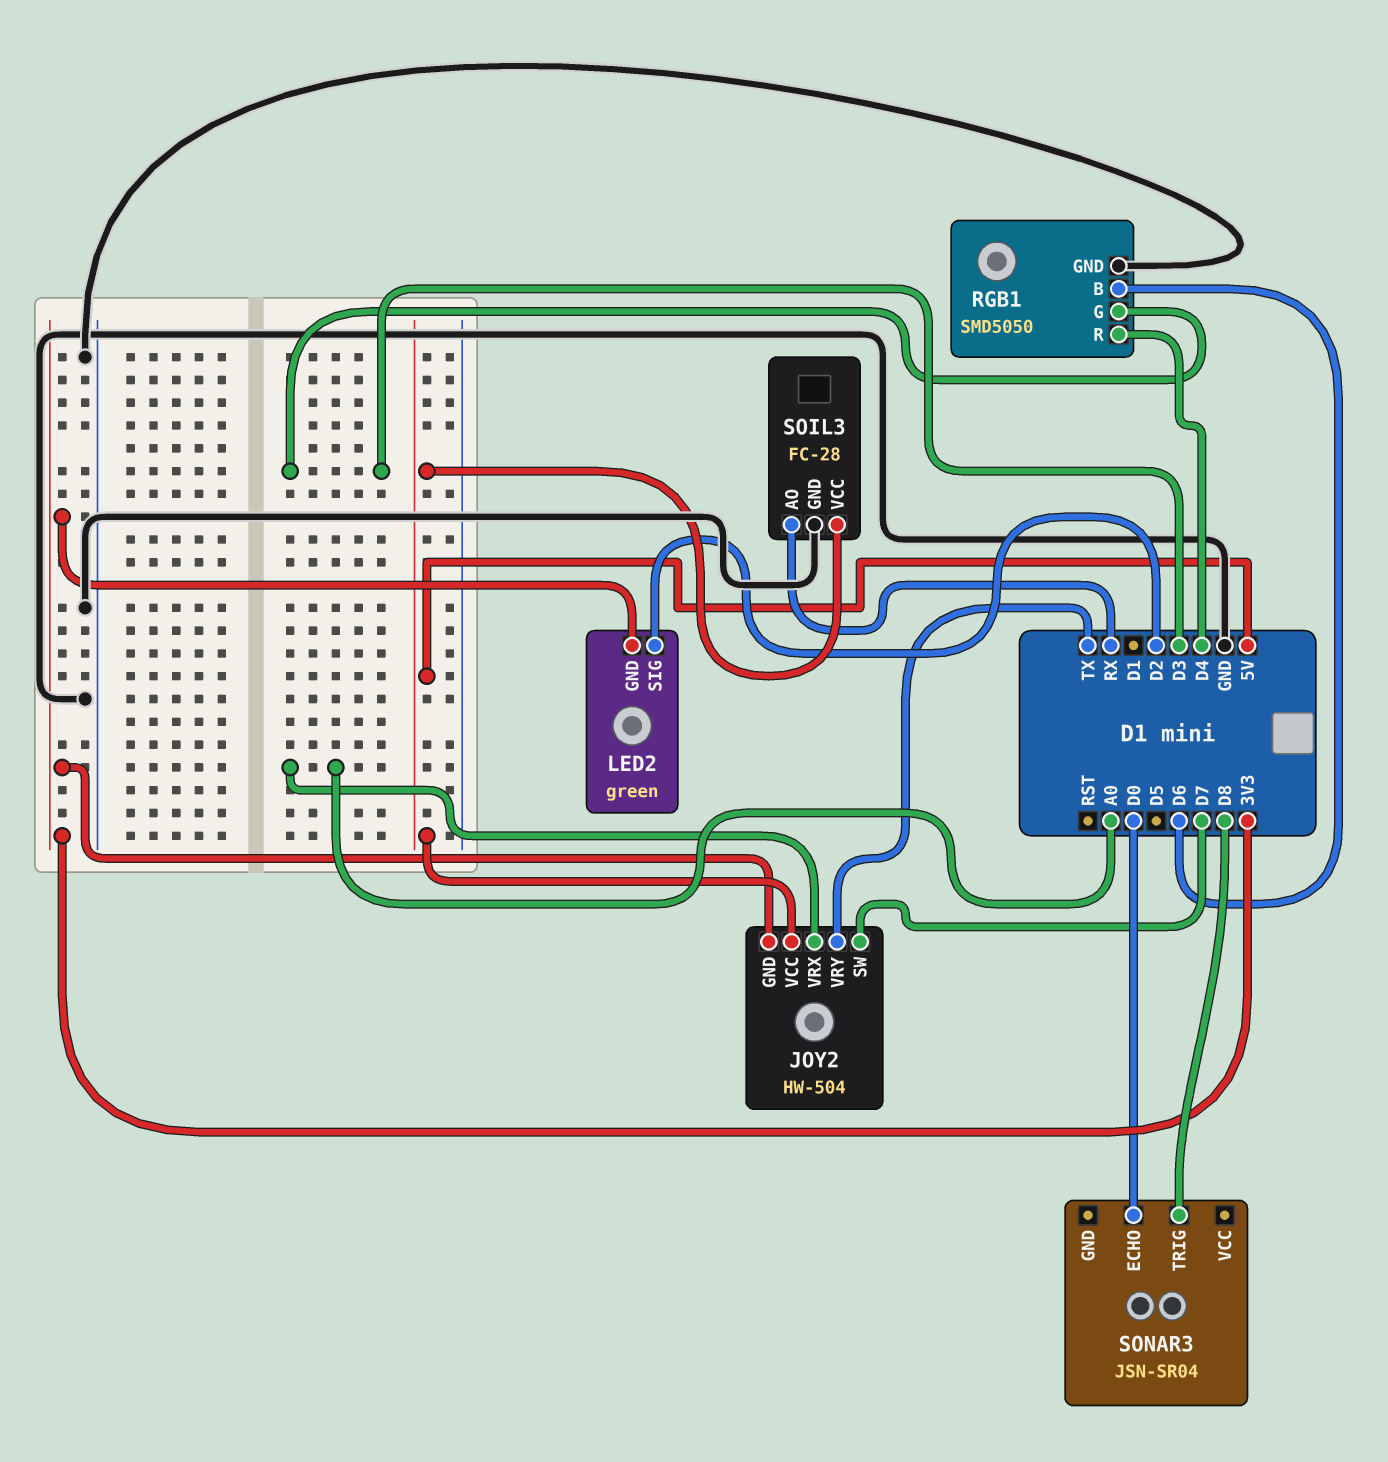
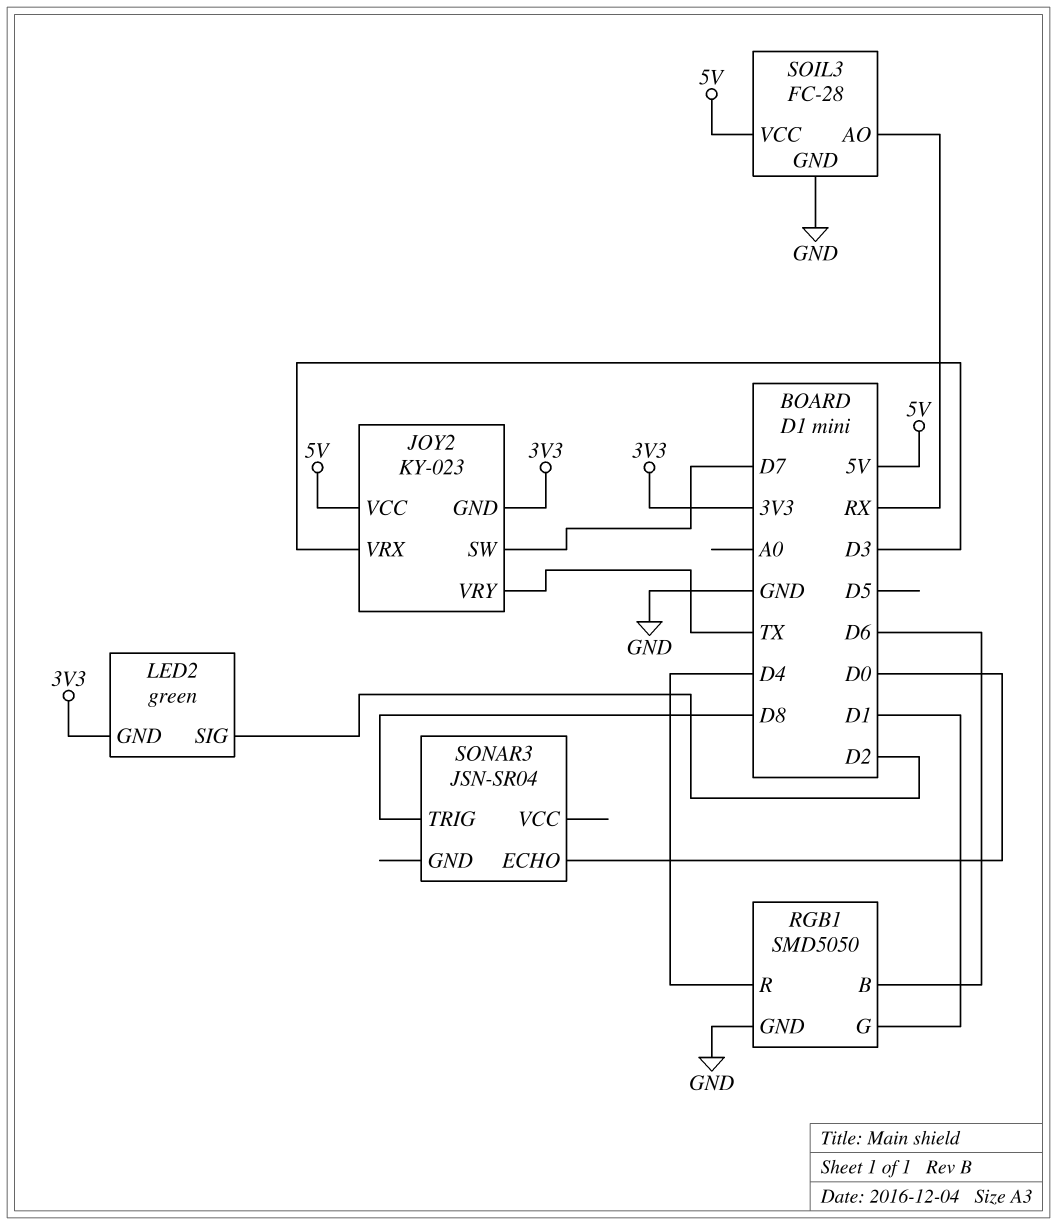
JOY2: HW-504 -> KY-023
JOY2 pin VRX: A0 -> D3
RGB1 pin G: D3 -> D1

